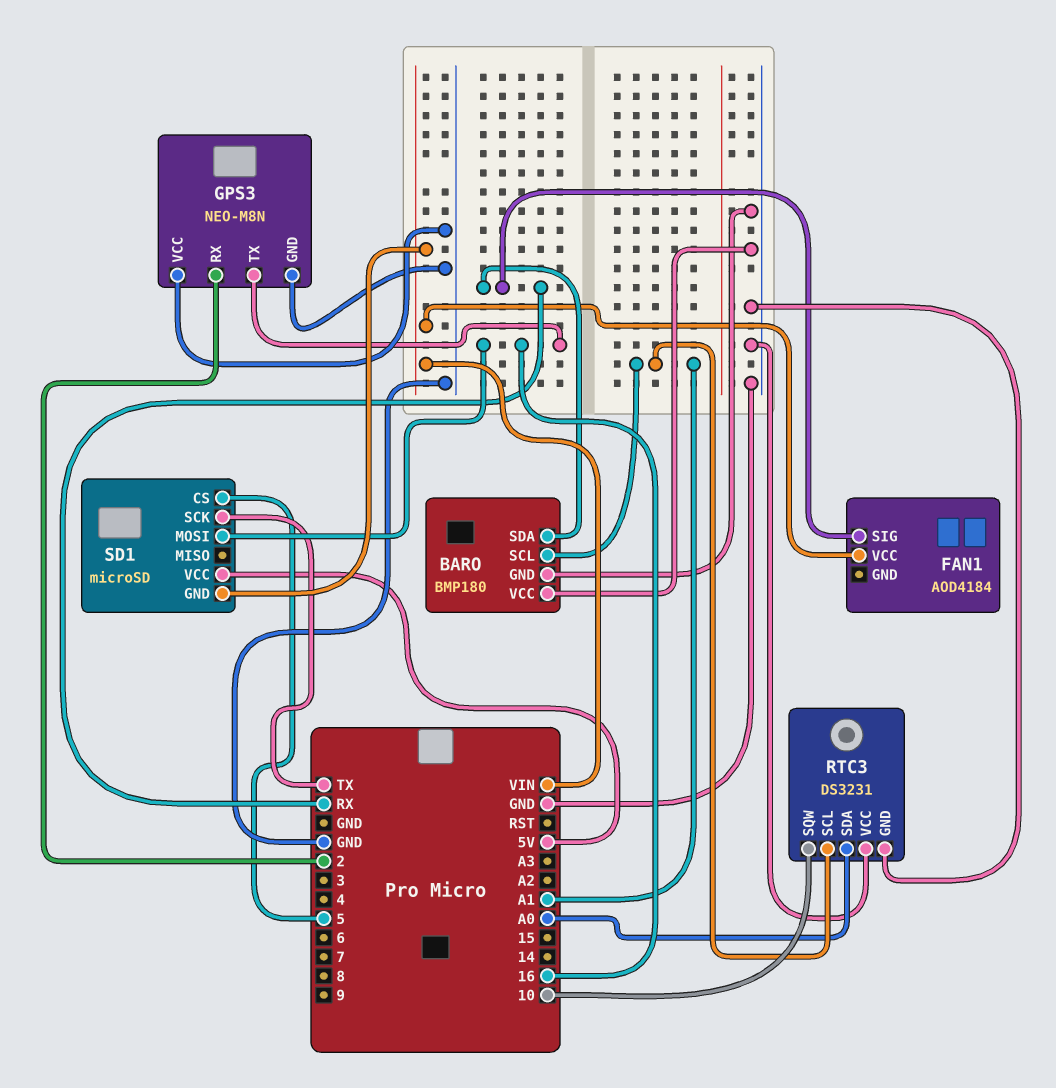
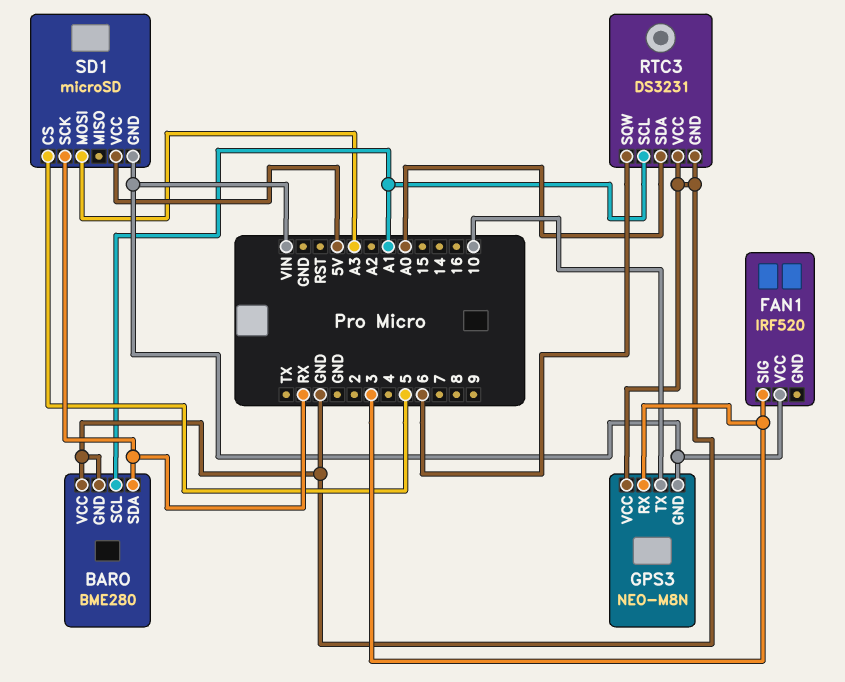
BARO: BMP180 -> BME280
FAN1: AOD4184 -> IRF520
FAN1 pin SIG: RX -> 3
GPS3 pin GND: GND -> VIN
GPS3 pin RX: 2 -> 3
GPS3 pin TX: 16 -> 10
RTC3 pin SQW: 10 -> 6
SD1 pin MOSI: 16 -> A3
SD1 pin SCK: TX -> RX

